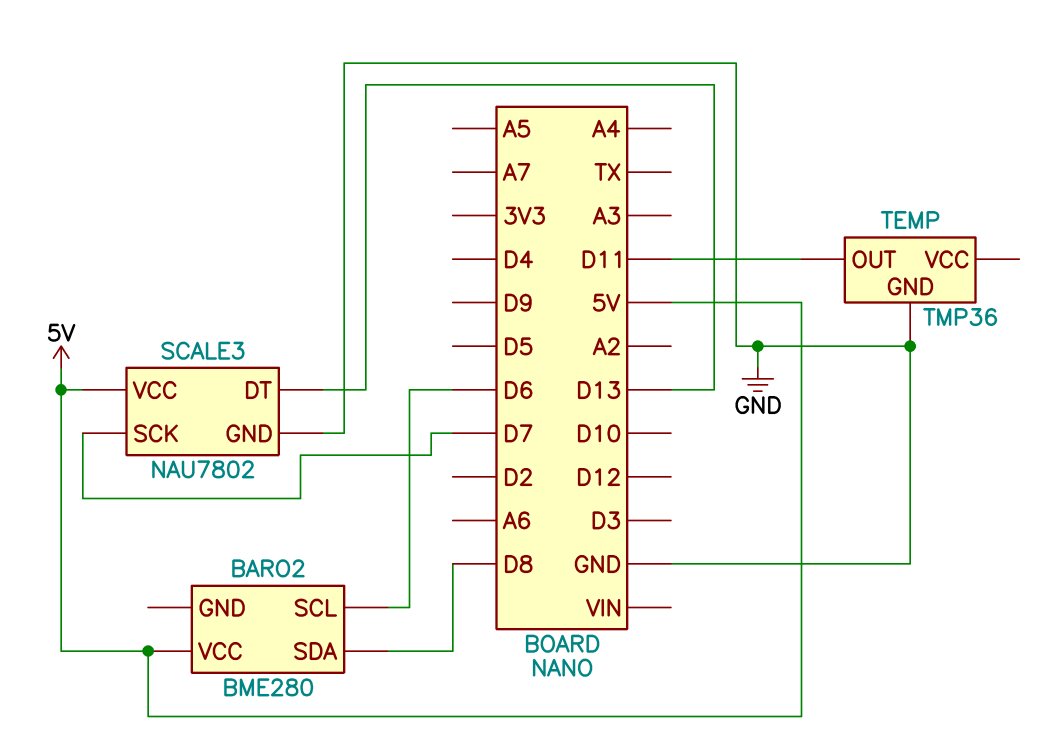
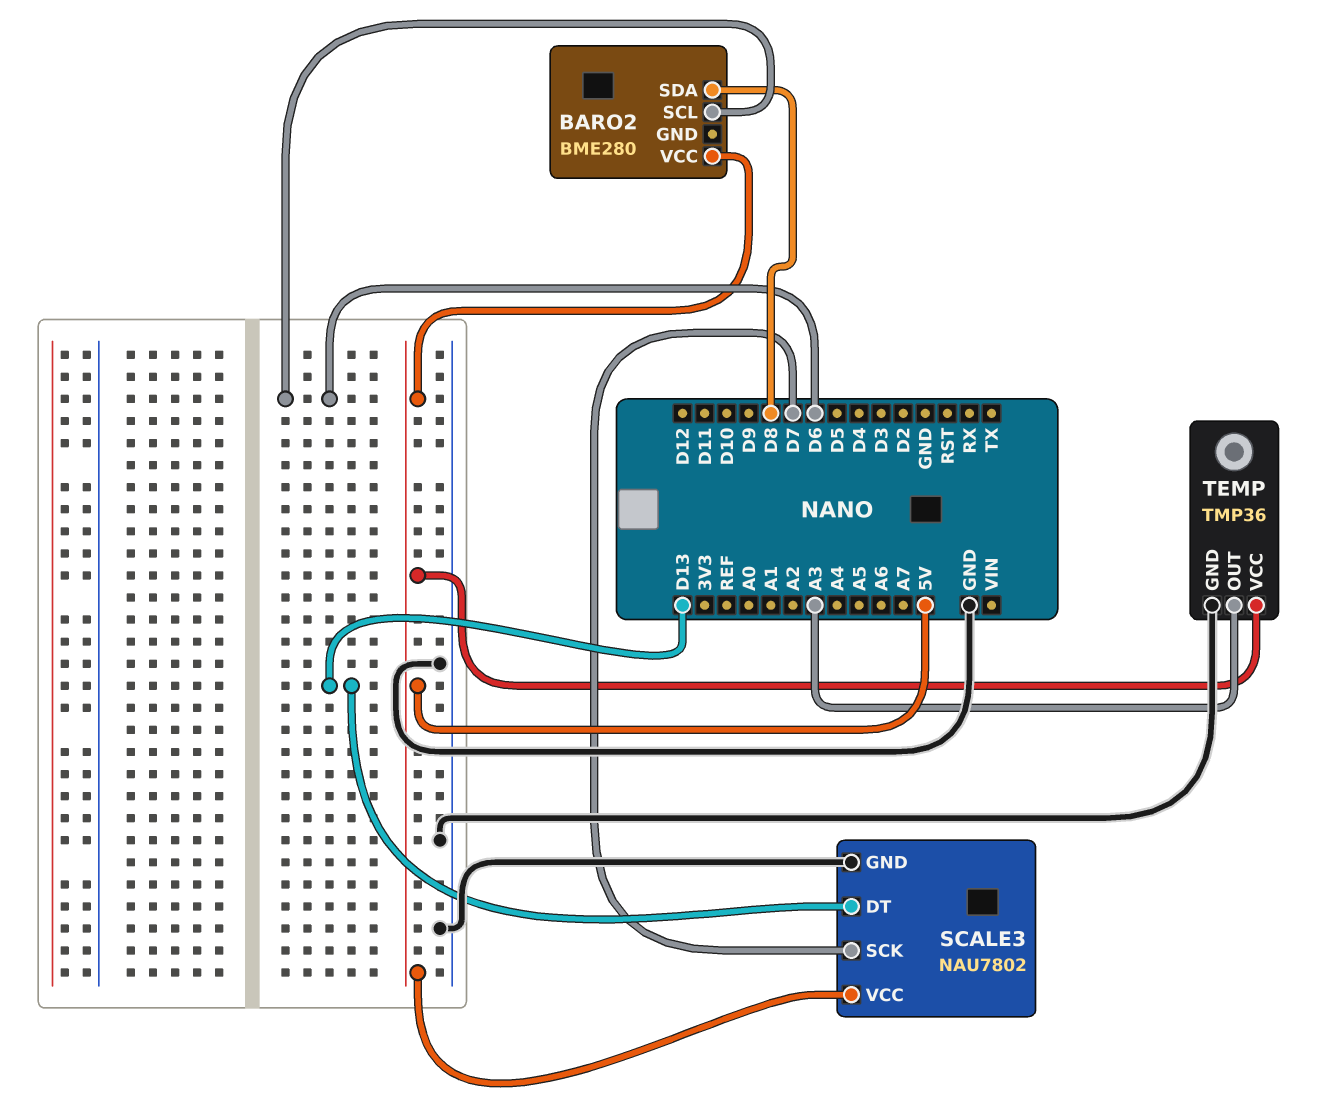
TEMP pin OUT: D11 -> A3
TEMP pin VCC: none -> 5V

